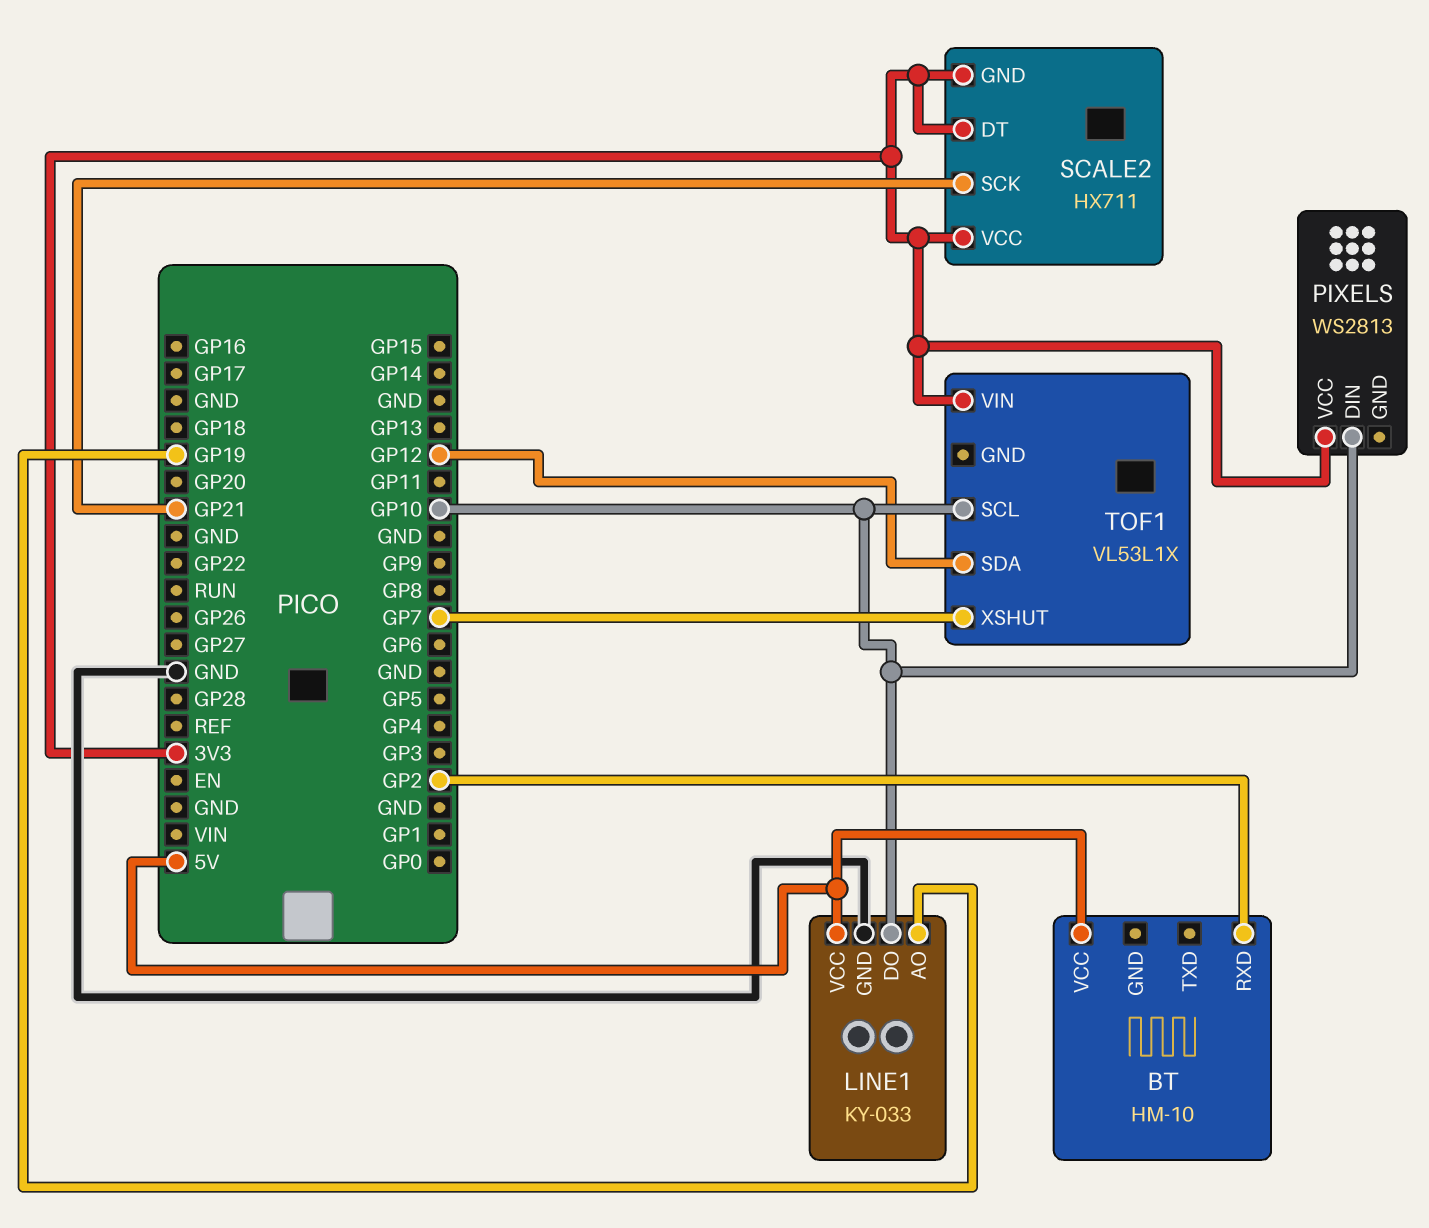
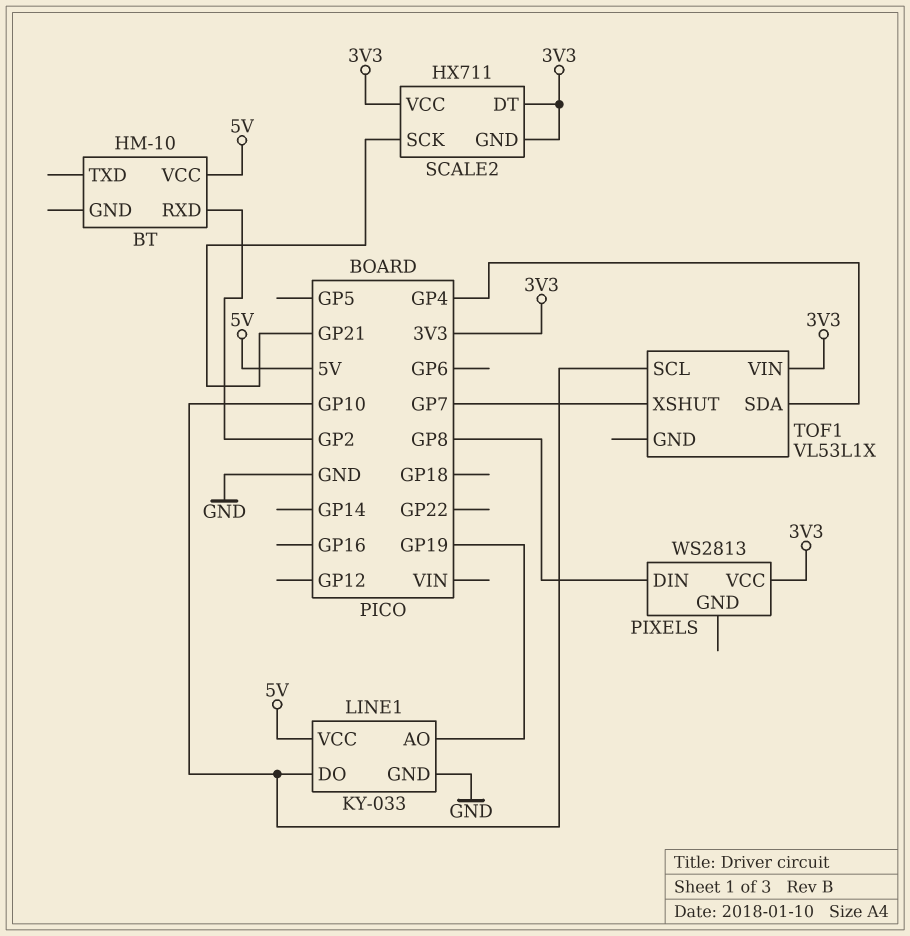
PIXELS pin DIN: GP10 -> GP8
TOF1 pin SDA: GP12 -> GP4

